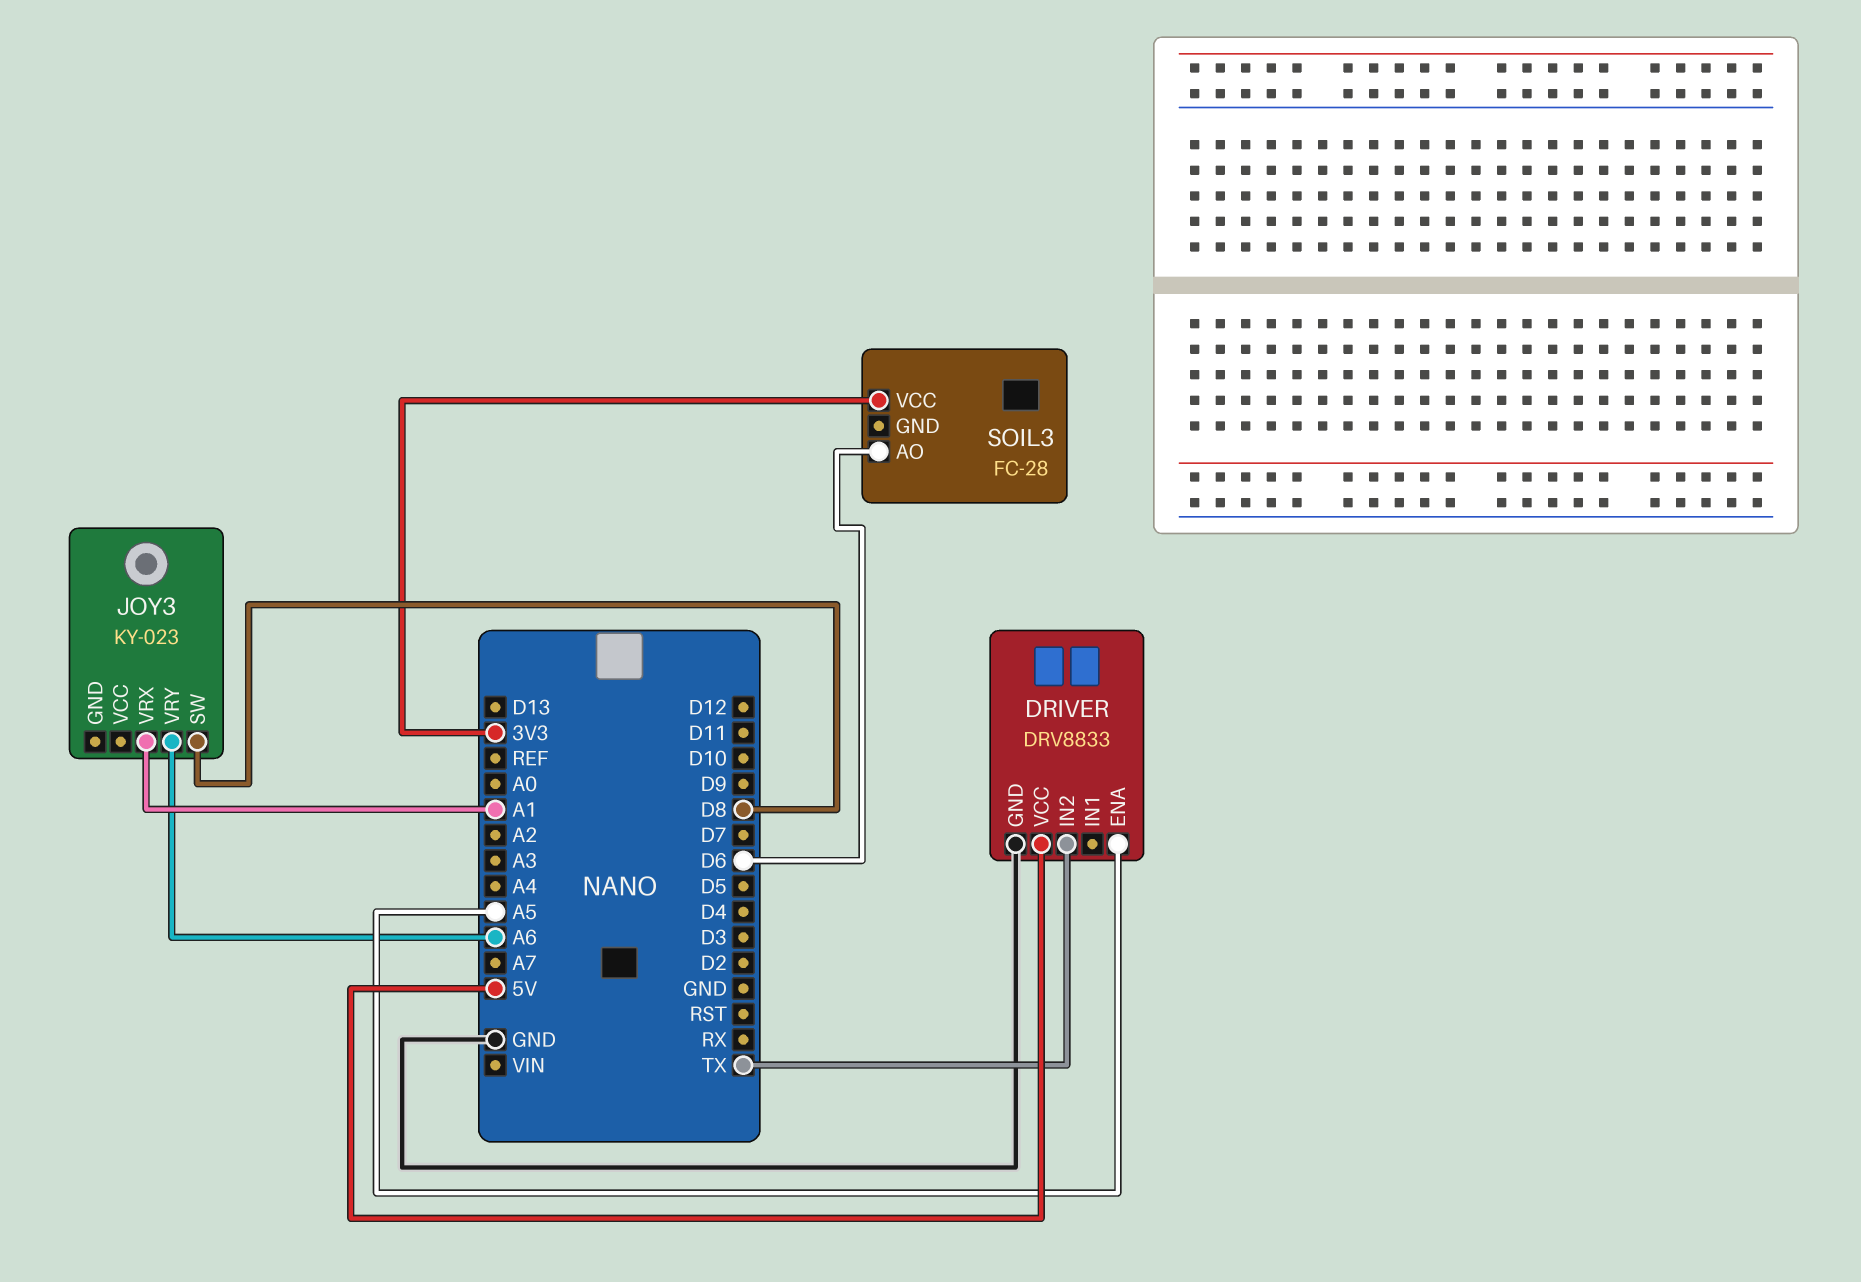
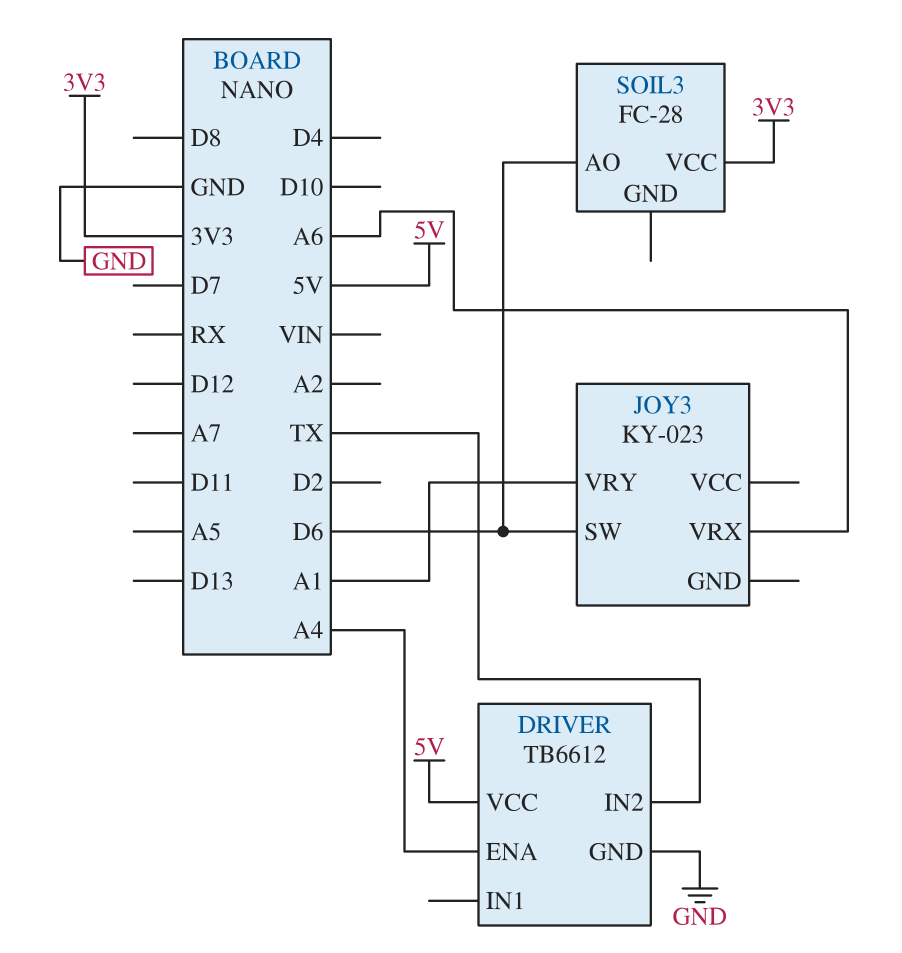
DRIVER: DRV8833 -> TB6612
DRIVER pin ENA: A5 -> A4
JOY3 pin SW: D8 -> D6
JOY3 pin VRX: A1 -> A6
JOY3 pin VRY: A6 -> A1

